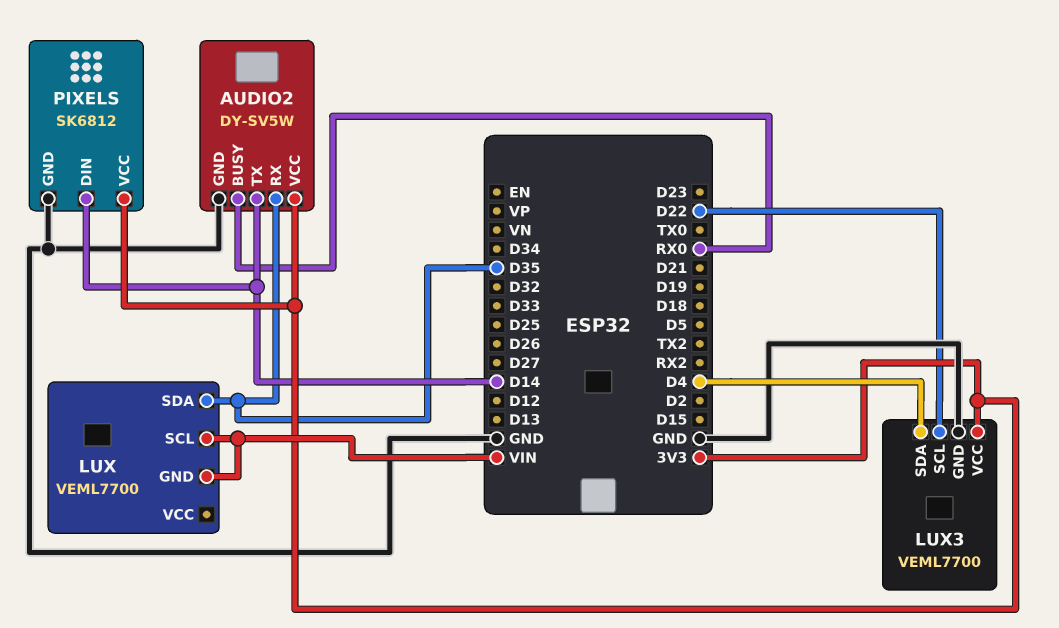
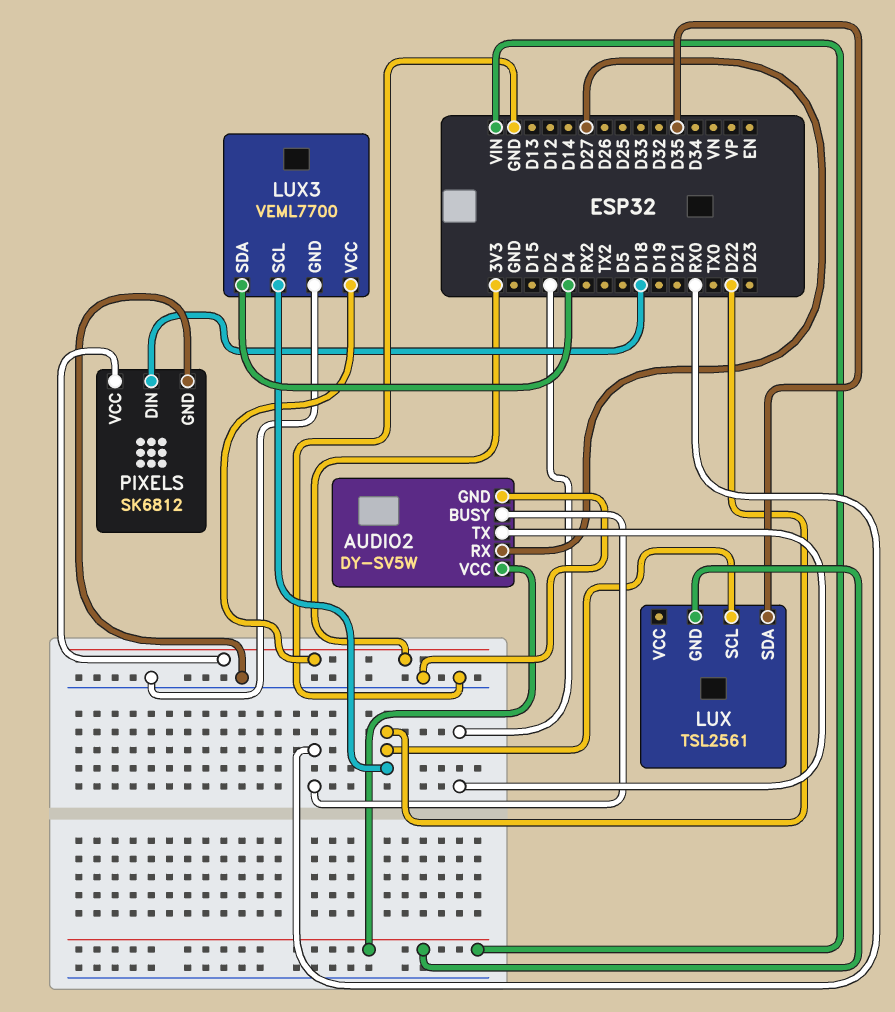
AUDIO2 pin RX: D35 -> D27
AUDIO2 pin TX: D14 -> D2
AUDIO2 pin VCC: 3V3 -> VIN
LUX: VEML7700 -> TSL2561
LUX pin SCL: VIN -> D22
PIXELS pin DIN: D14 -> D18

